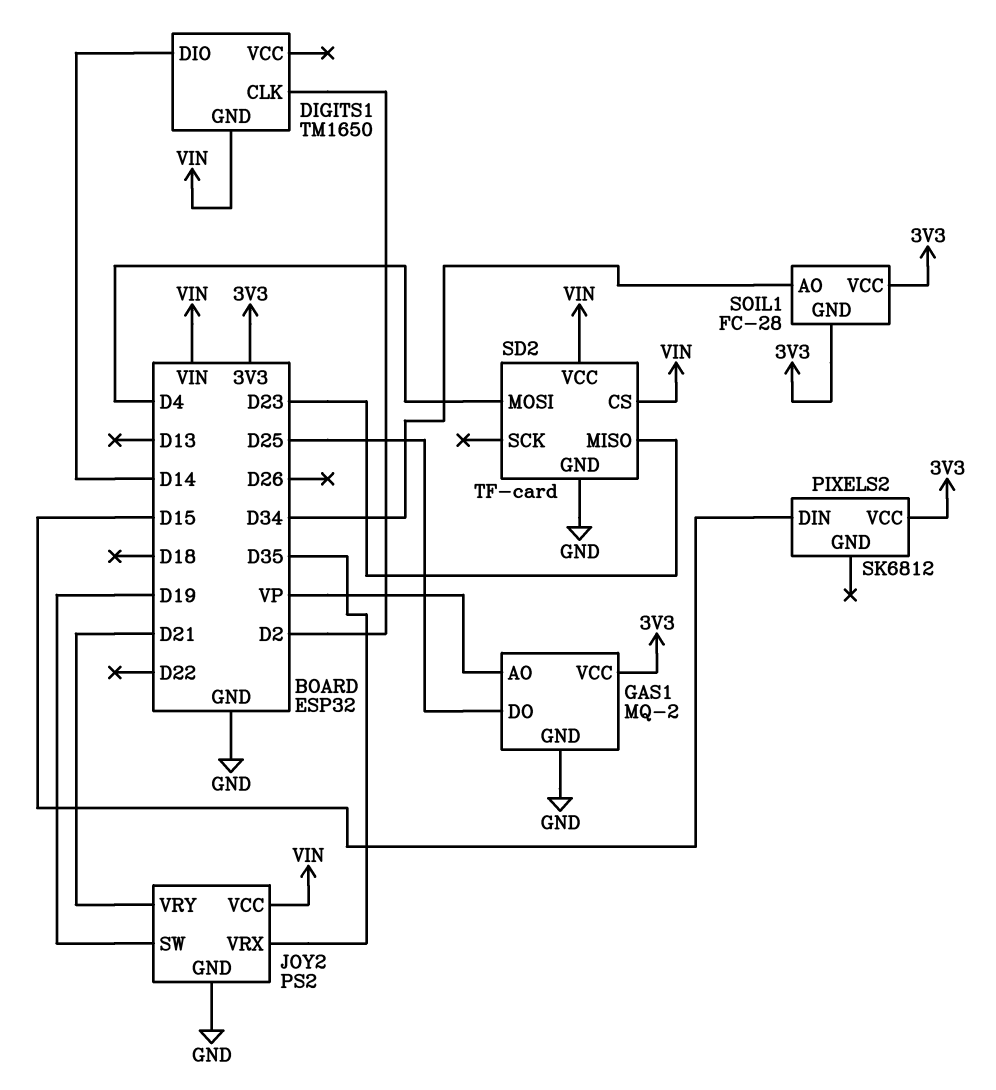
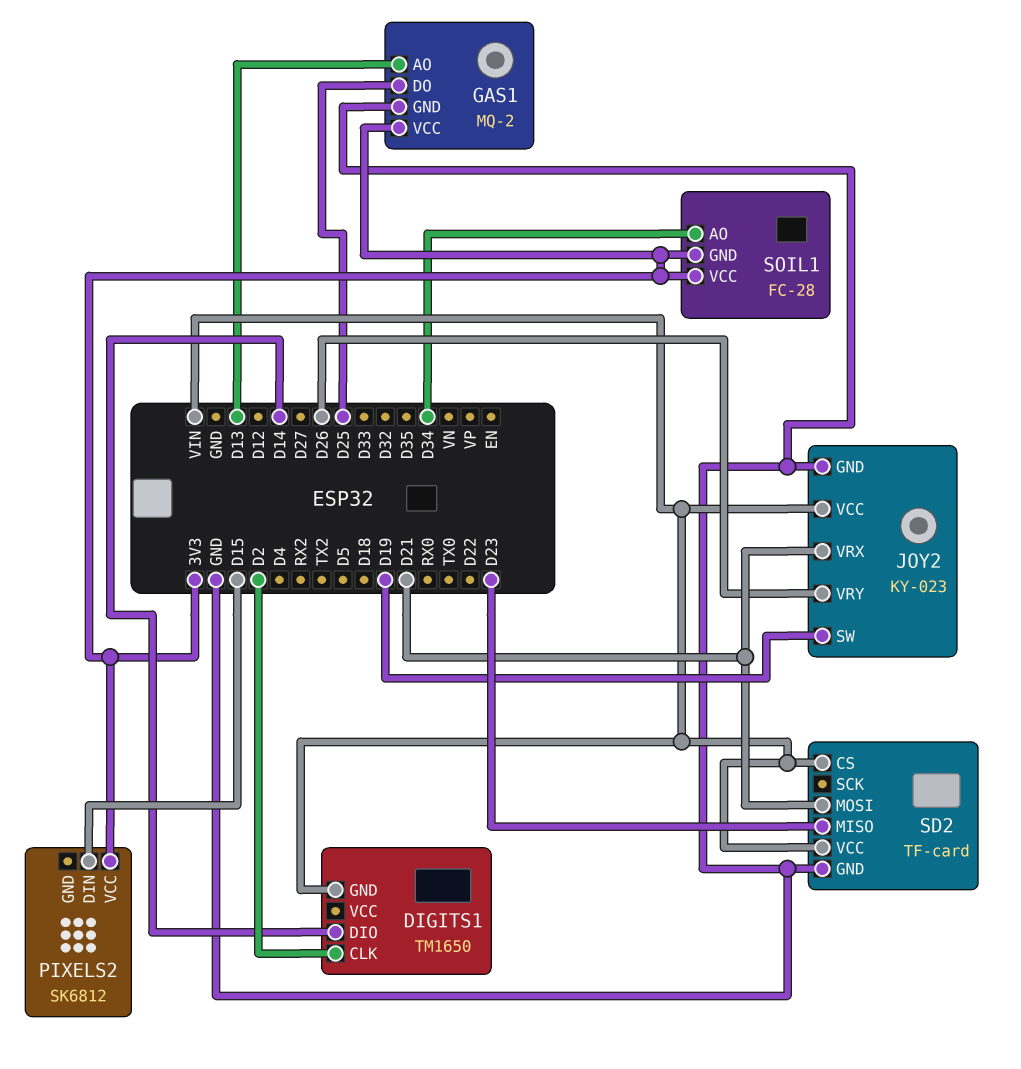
GAS1 pin AO: VP -> D13
JOY2: PS2 -> KY-023
JOY2 pin VRX: D35 -> D21
JOY2 pin VRY: D21 -> D26
SD2 pin MOSI: D4 -> D21

